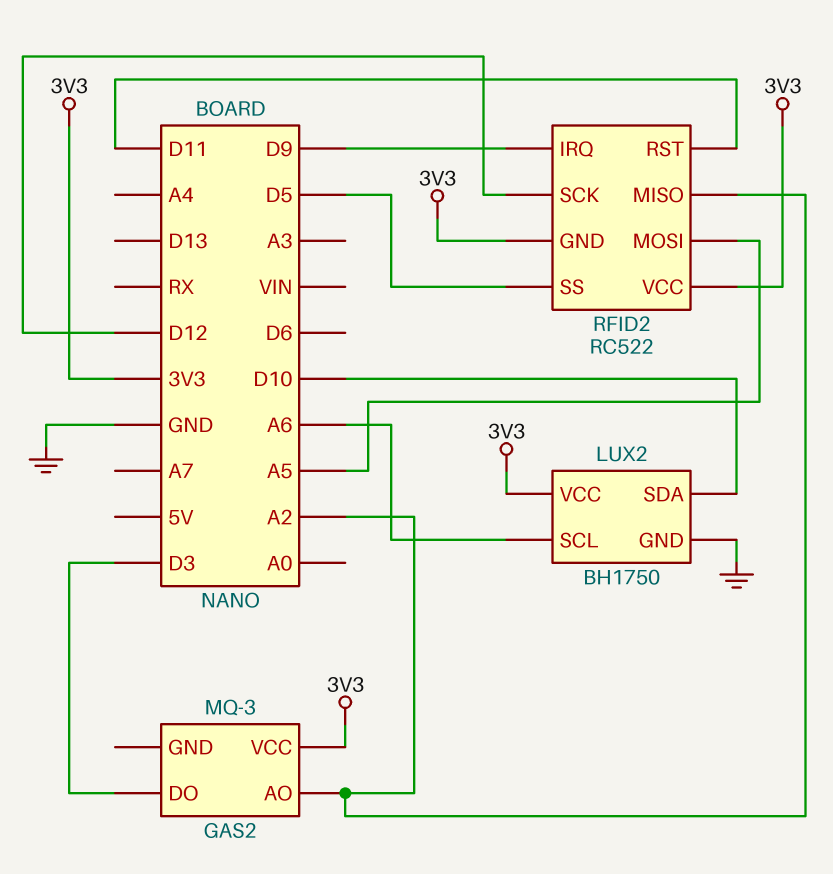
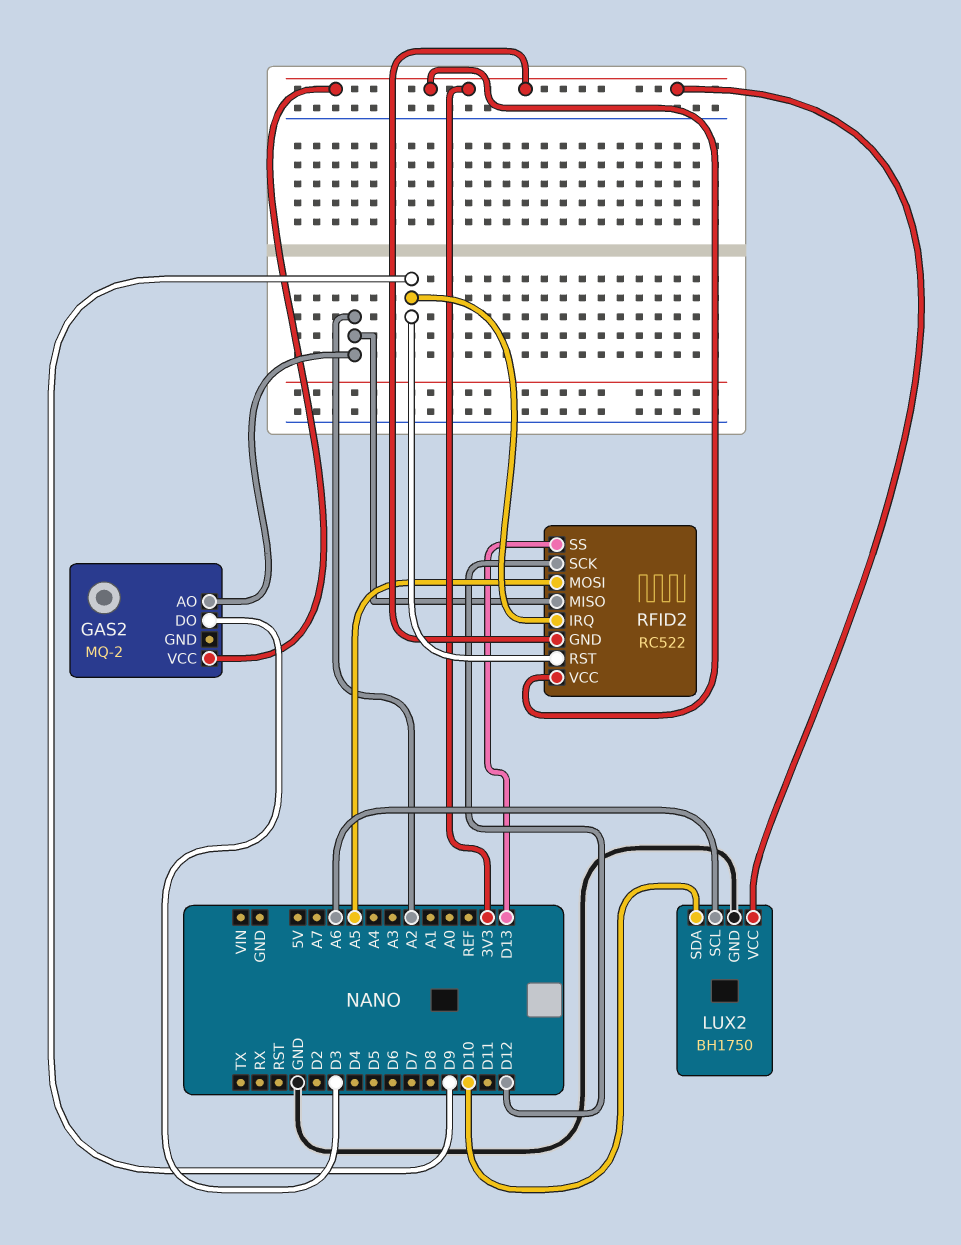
GAS2: MQ-3 -> MQ-2
RFID2 pin RST: D11 -> D9
RFID2 pin SS: D5 -> D13

